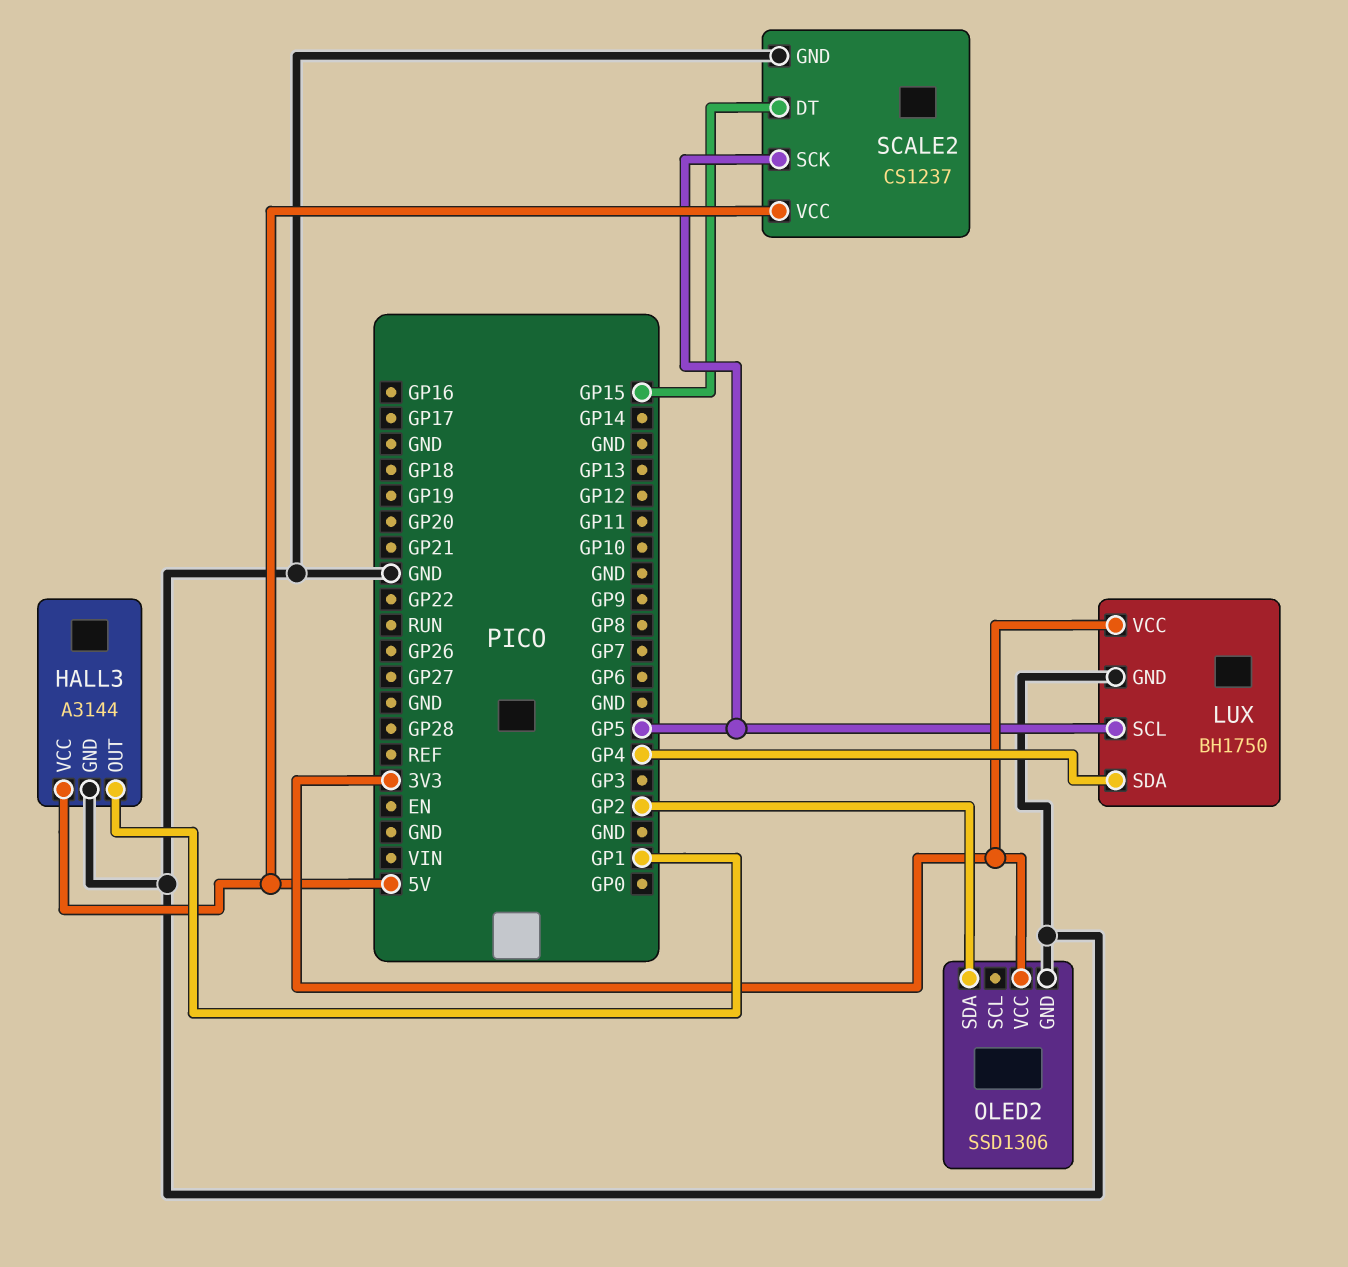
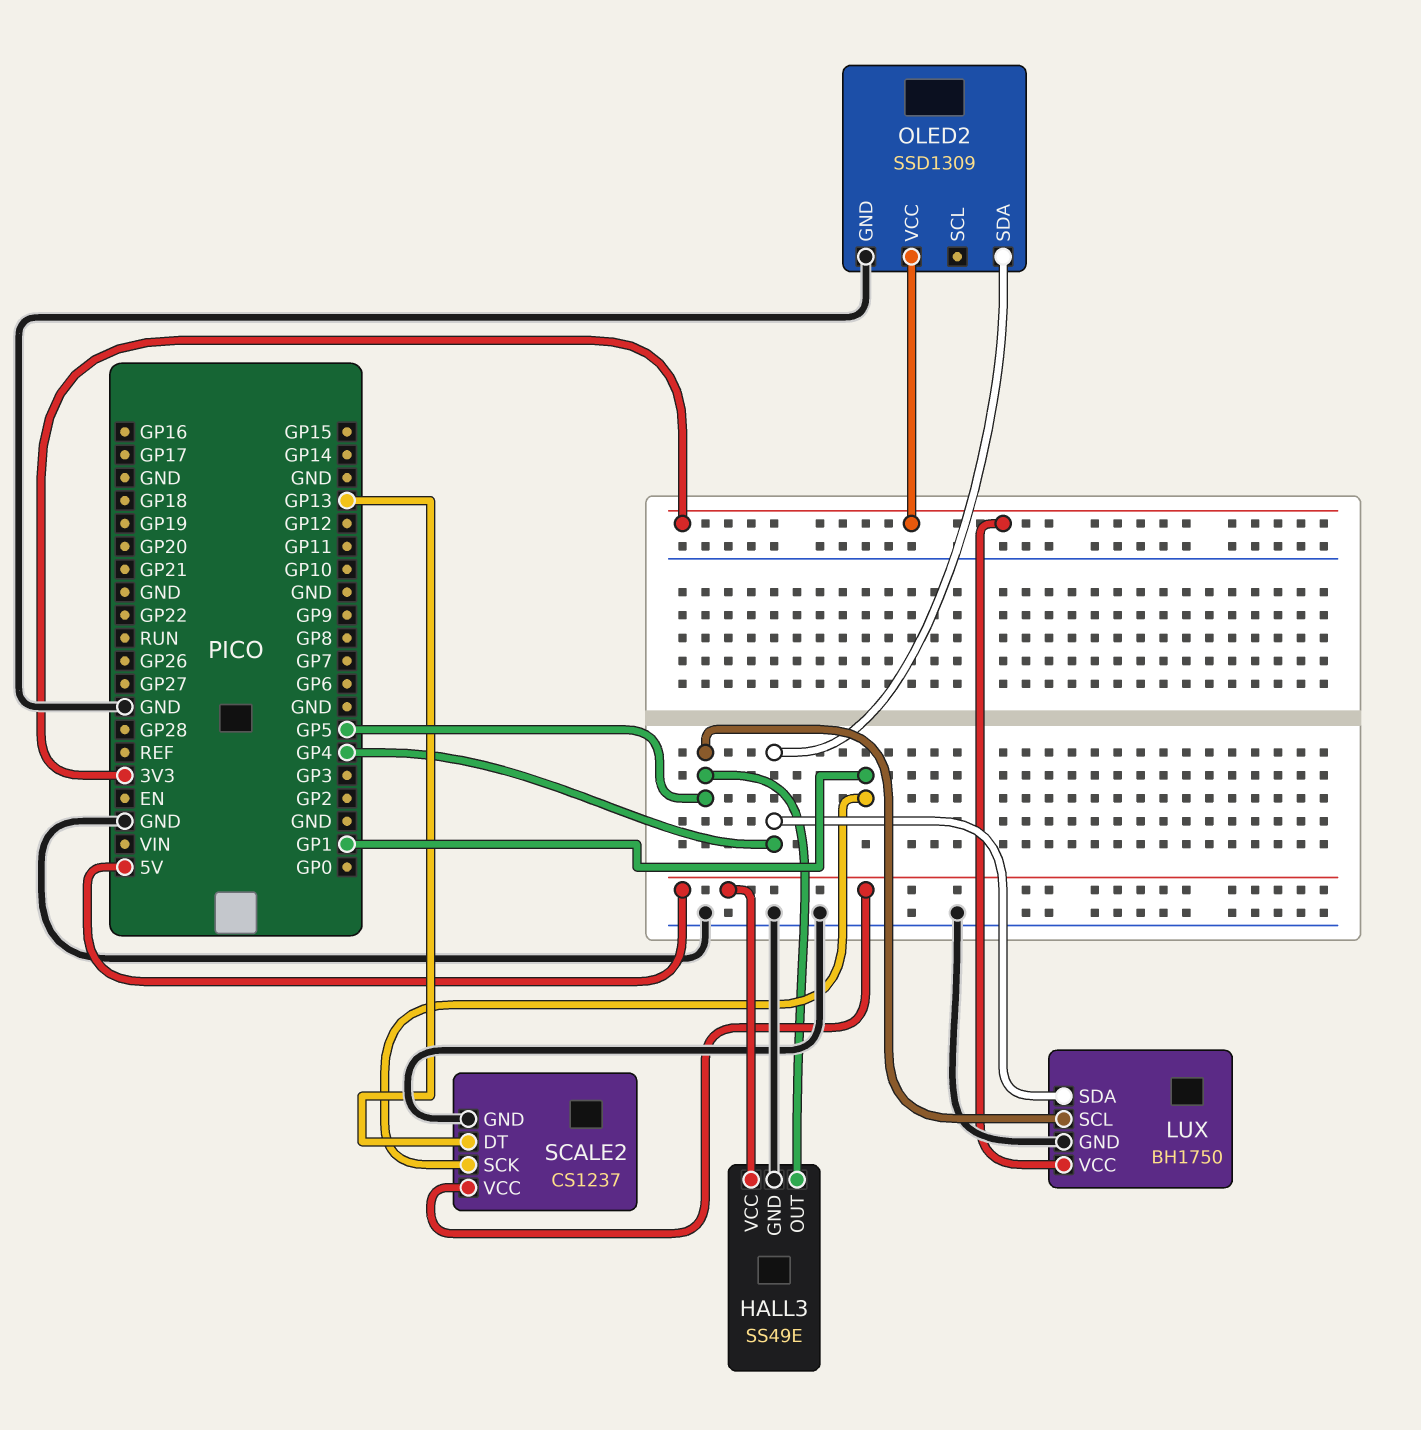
HALL3: A3144 -> SS49E
HALL3 pin OUT: GP1 -> GP5
OLED2: SSD1306 -> SSD1309
OLED2 pin SDA: GP2 -> GP4
SCALE2 pin DT: GP15 -> GP13
SCALE2 pin SCK: GP5 -> GP1

